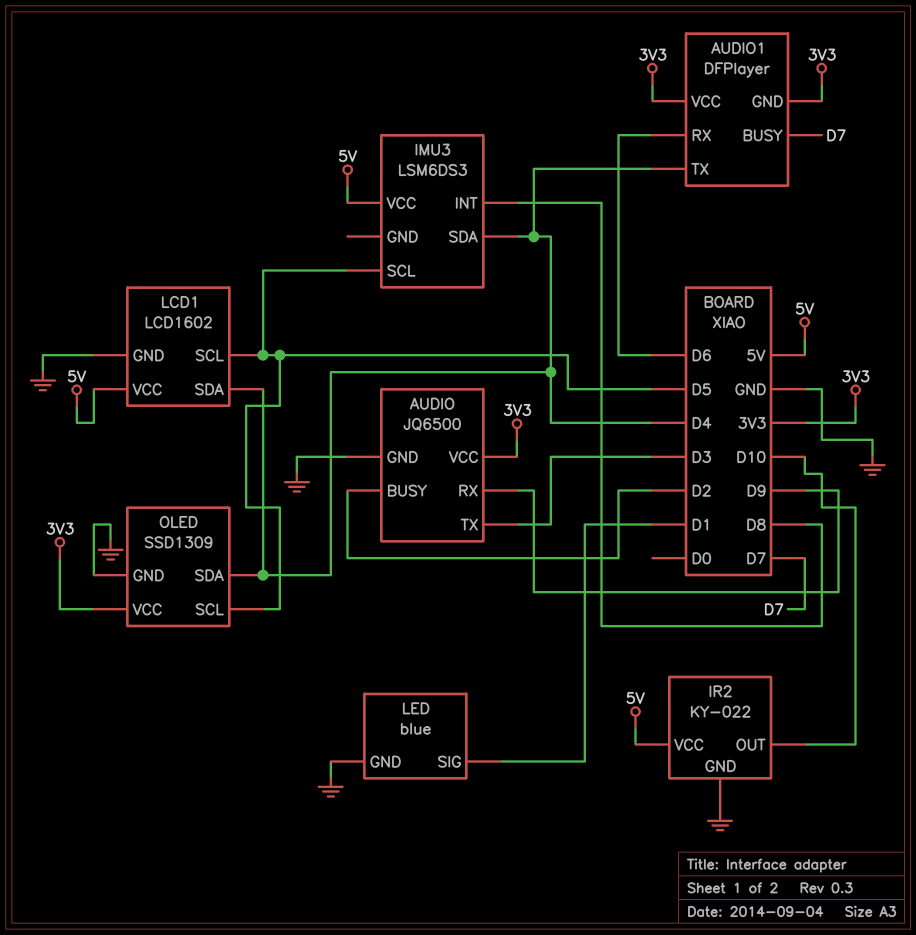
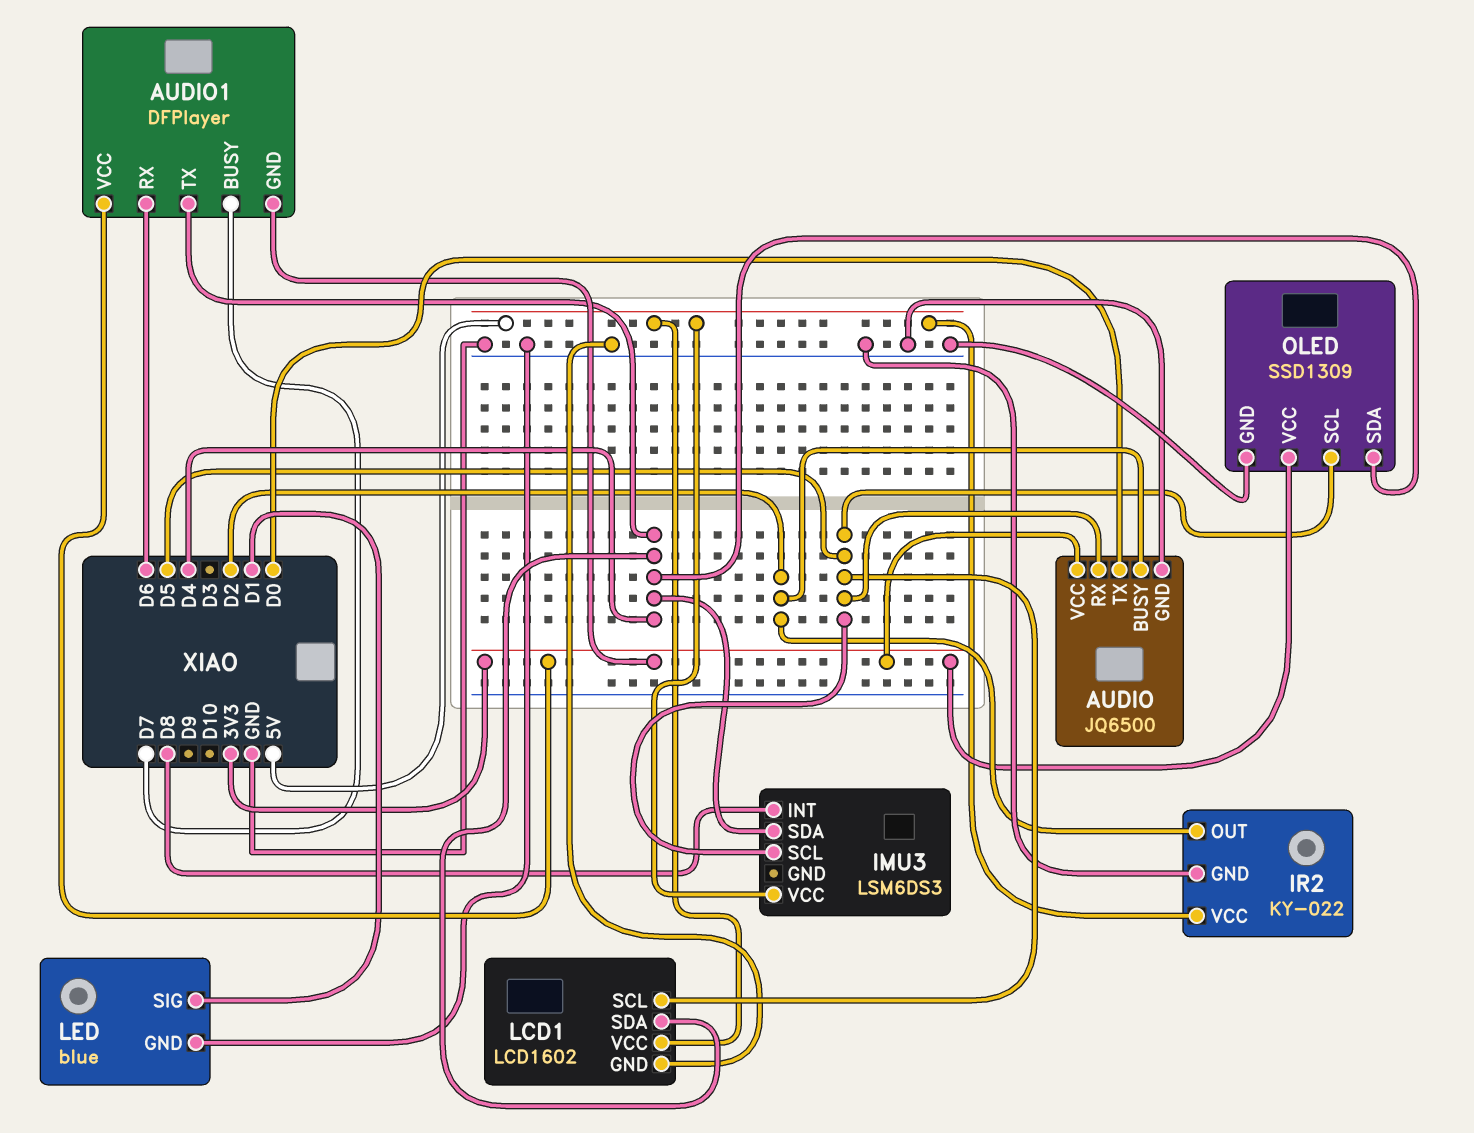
AUDIO pin RX: D9 -> D5
AUDIO pin TX: D3 -> D0
IR2 pin OUT: D10 -> D2

